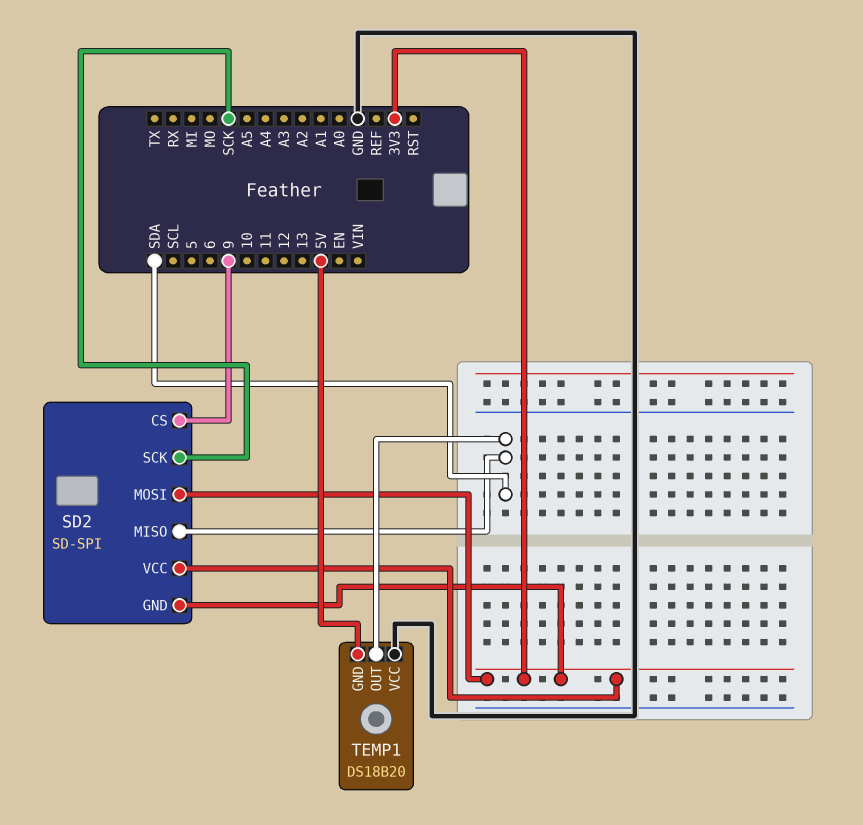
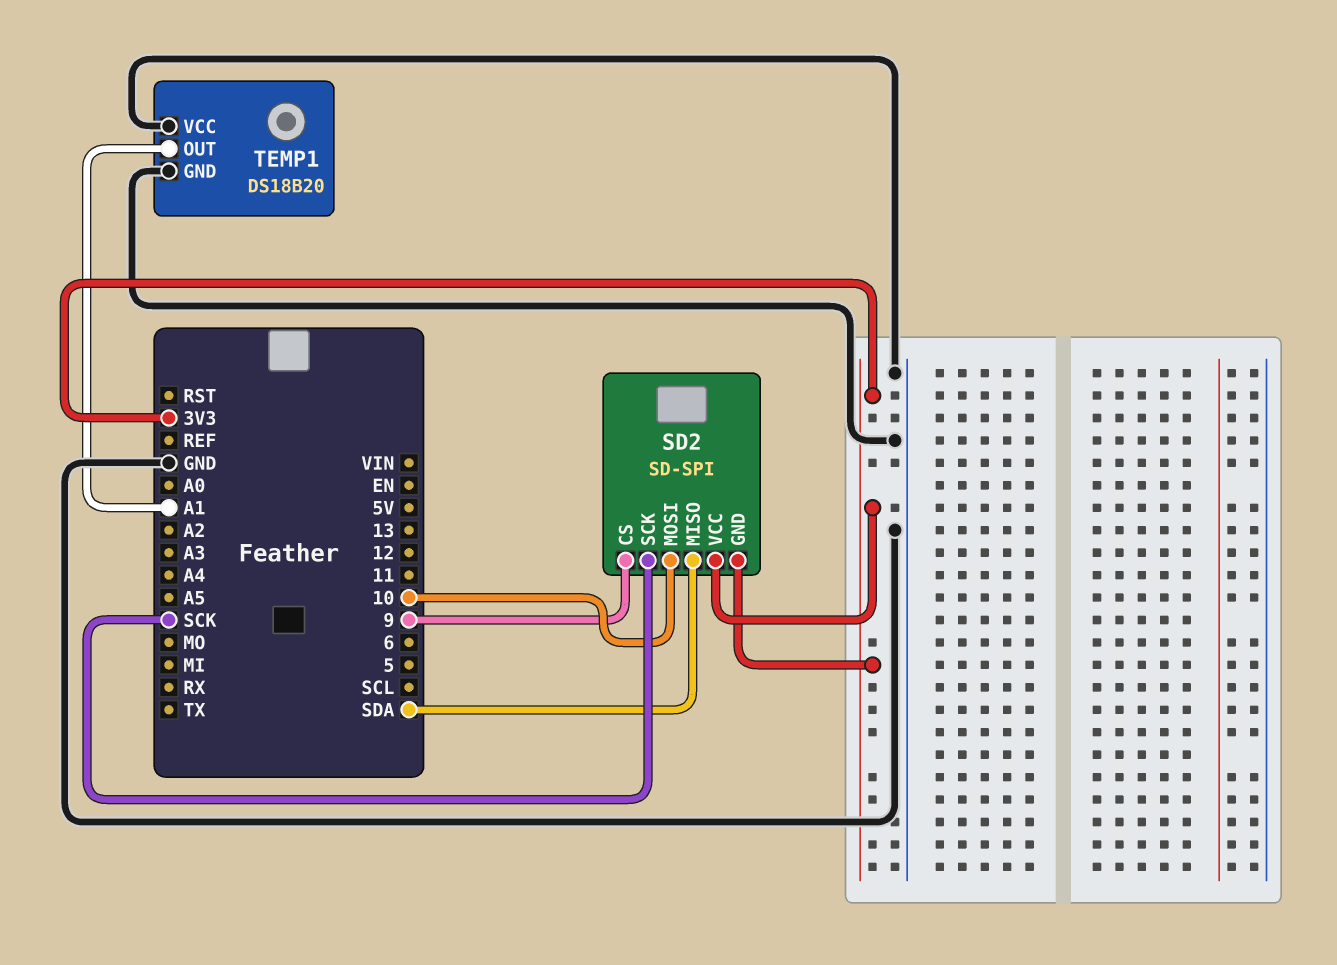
SD2 pin MOSI: 3V3 -> 10
TEMP1 pin GND: 5V -> GND
TEMP1 pin OUT: SDA -> A1

